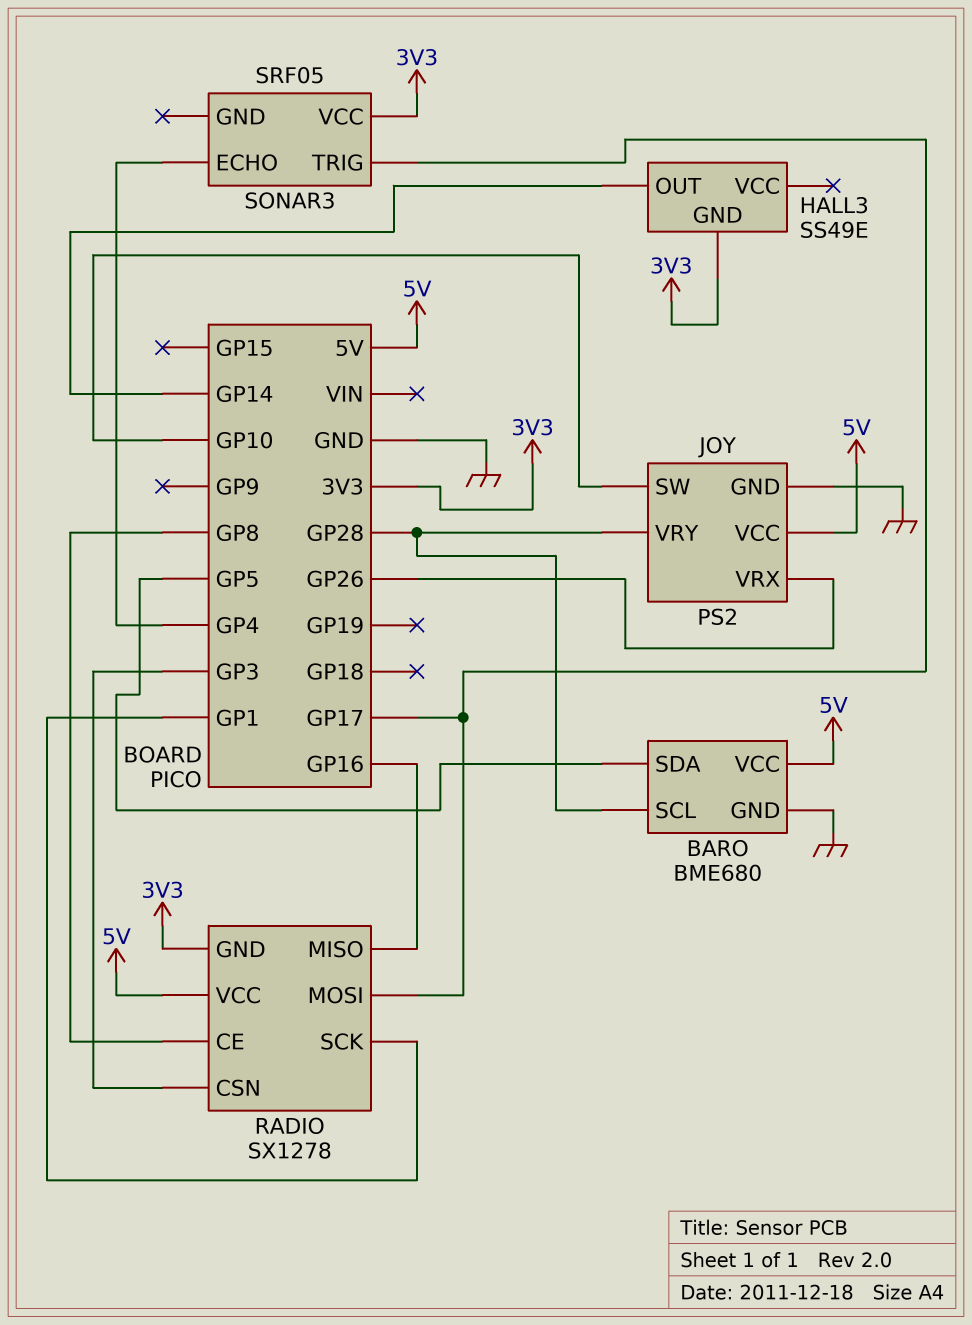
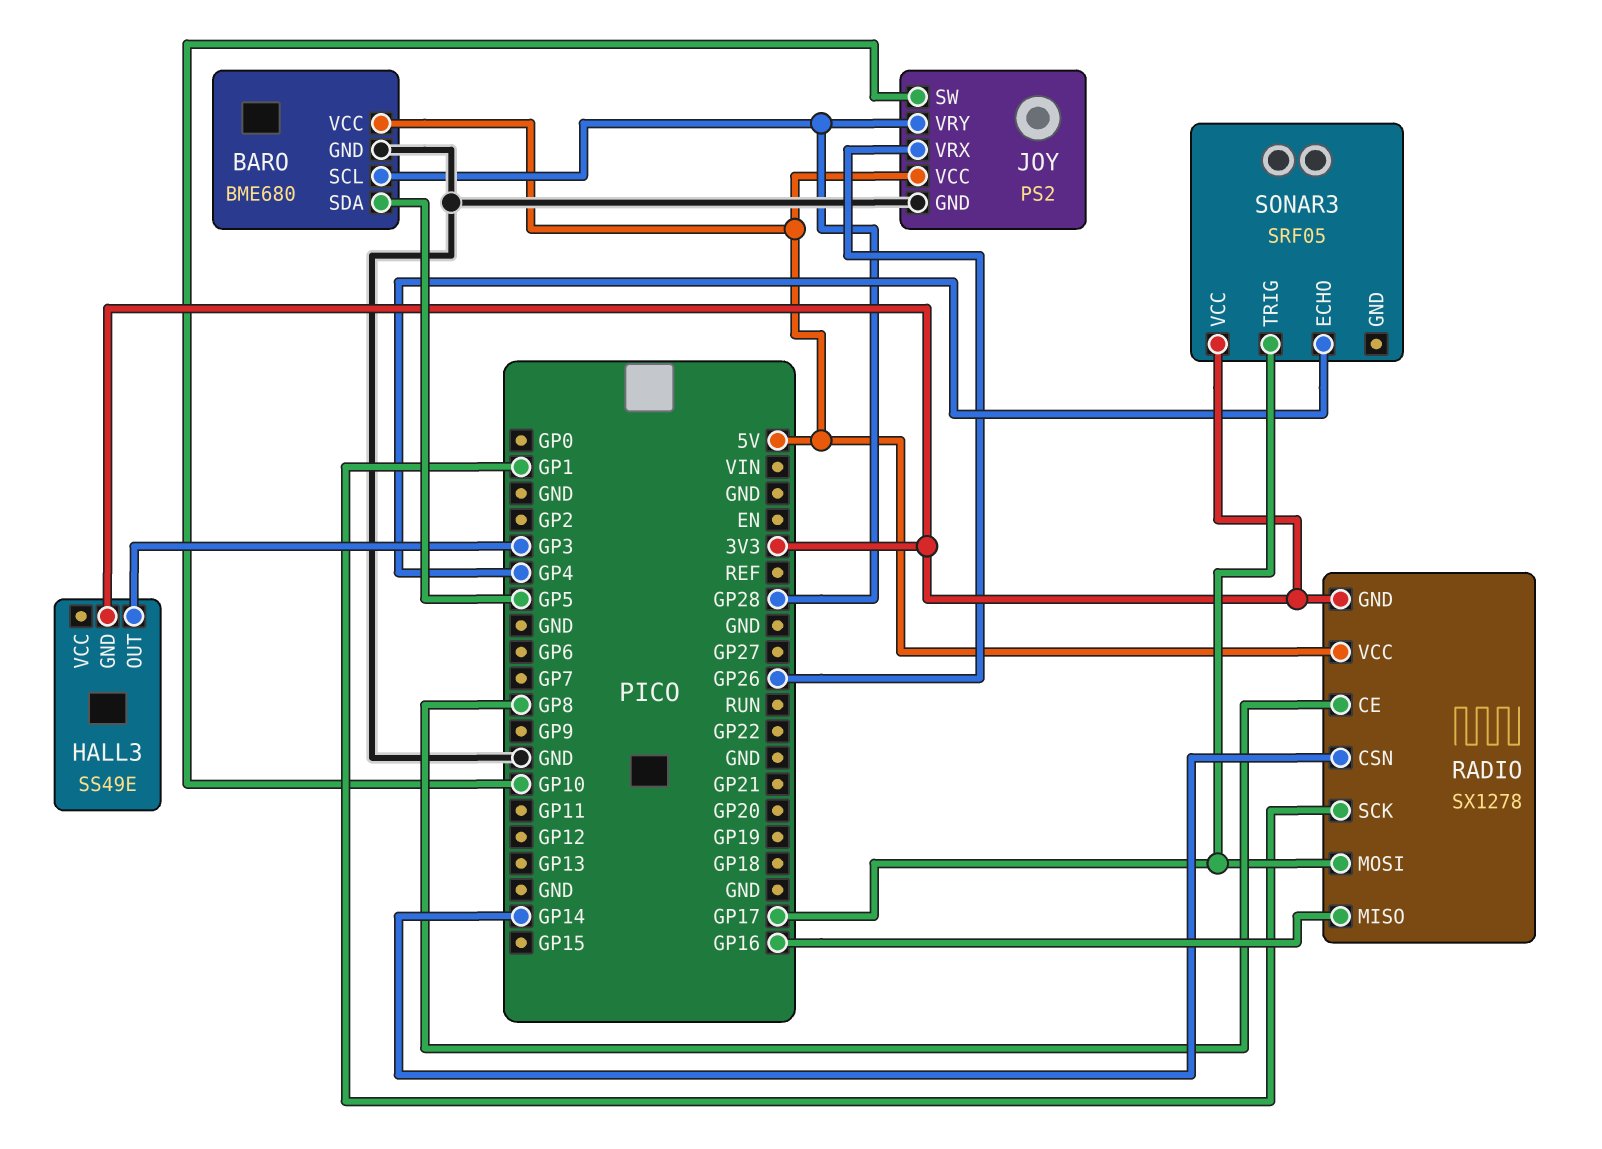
HALL3 pin OUT: GP14 -> GP3
RADIO pin CSN: GP3 -> GP14

